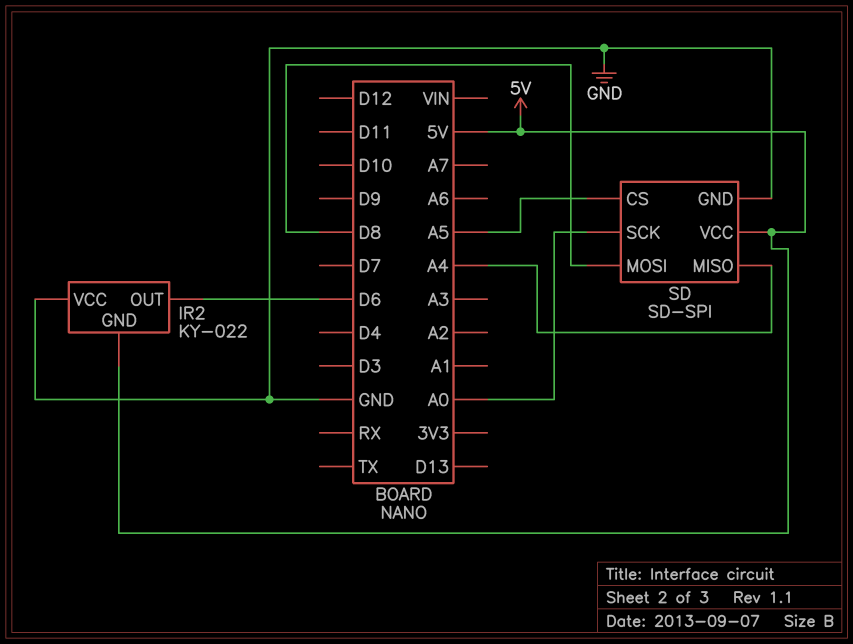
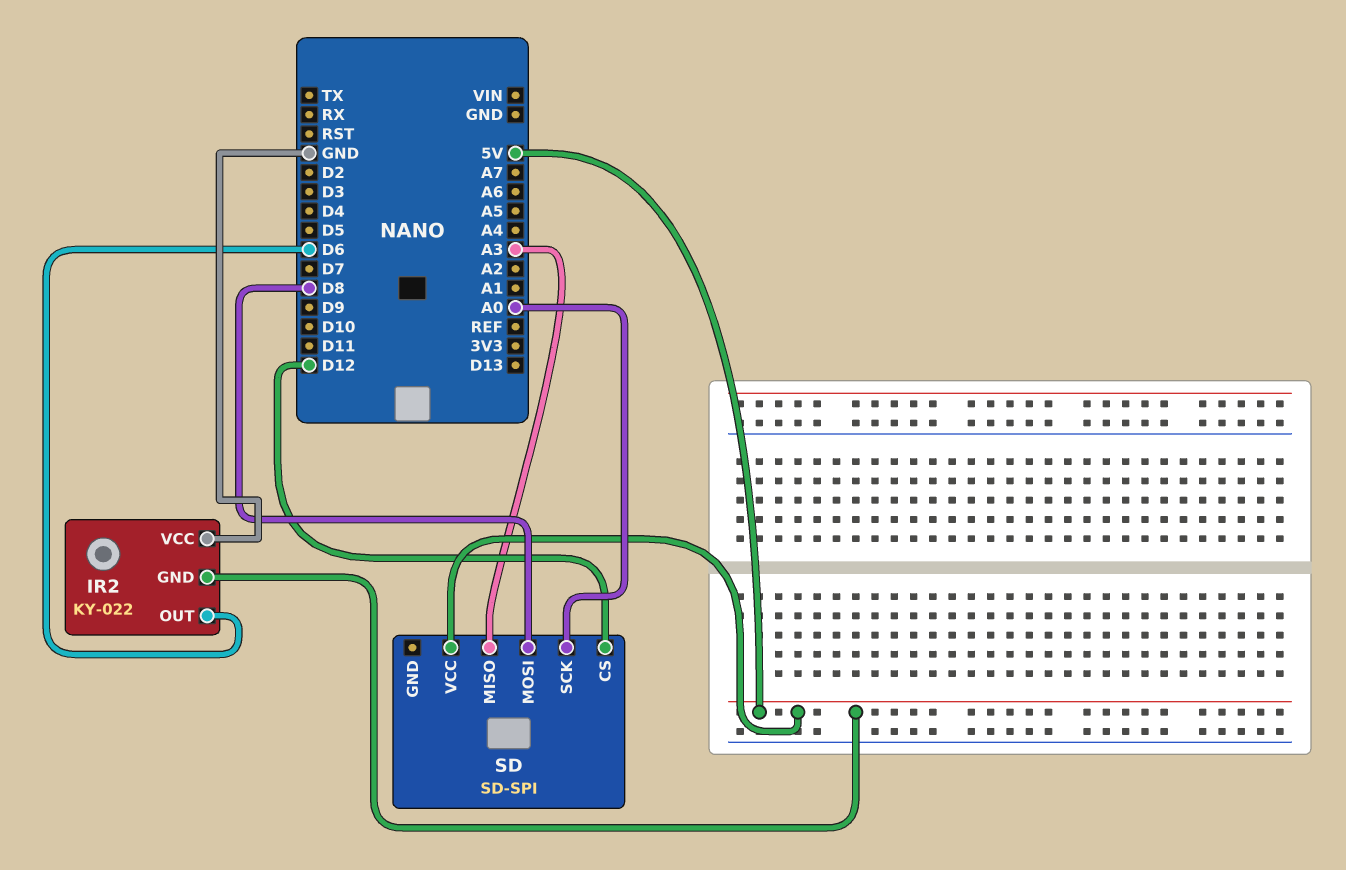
SD pin CS: A5 -> D12
SD pin GND: GND -> none
SD pin MISO: A4 -> A3

